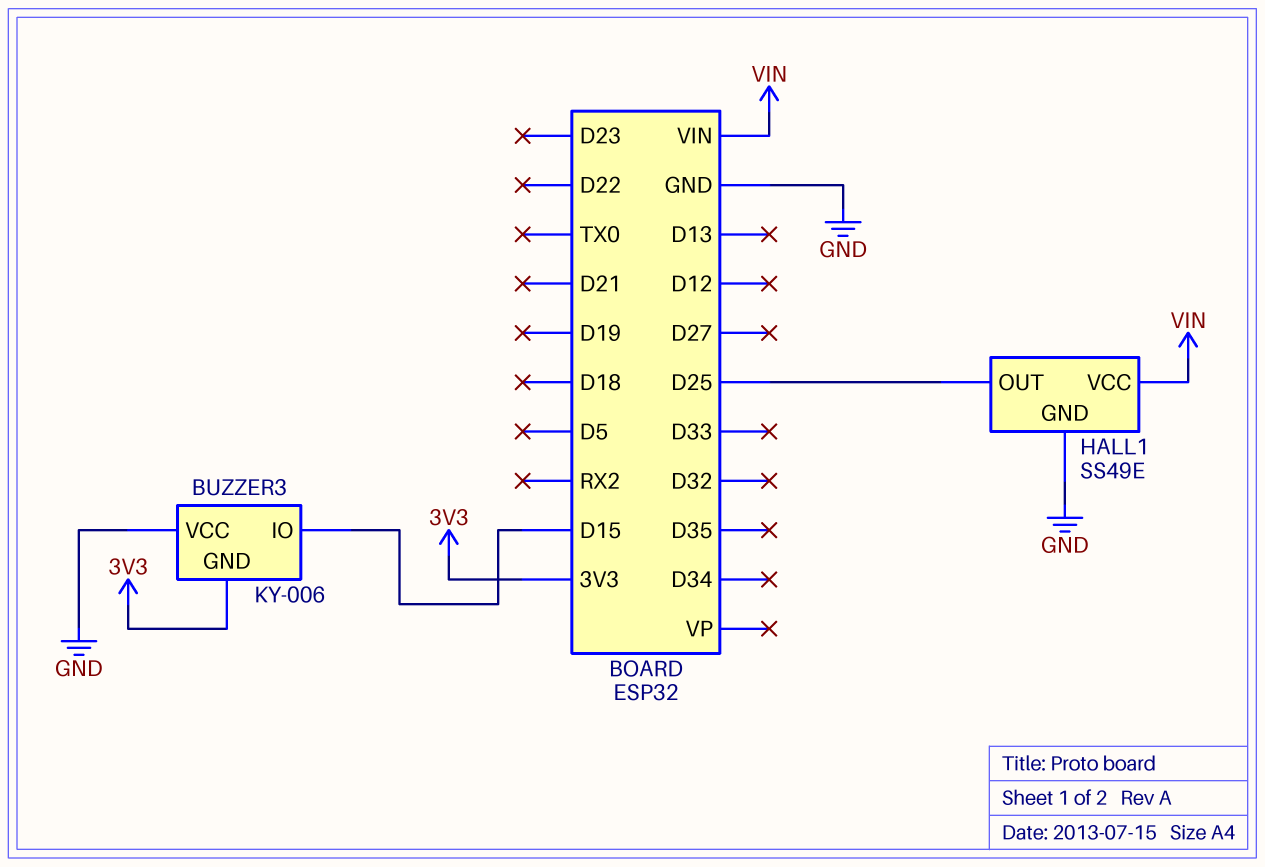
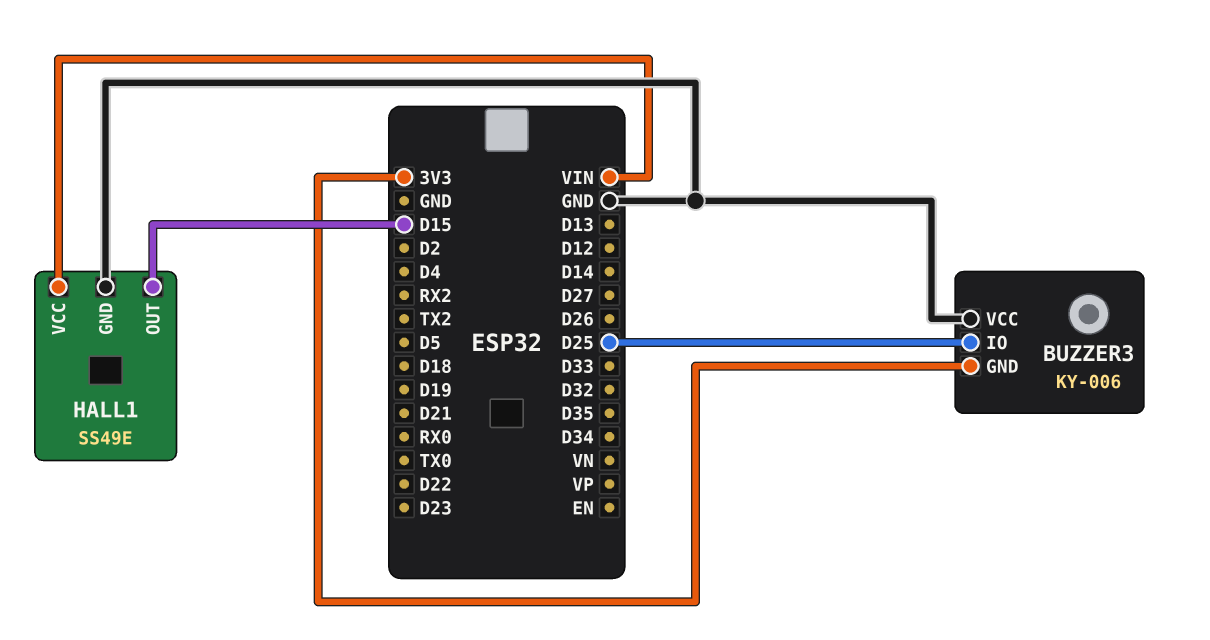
BUZZER3 pin IO: D15 -> D25
HALL1 pin OUT: D25 -> D15

